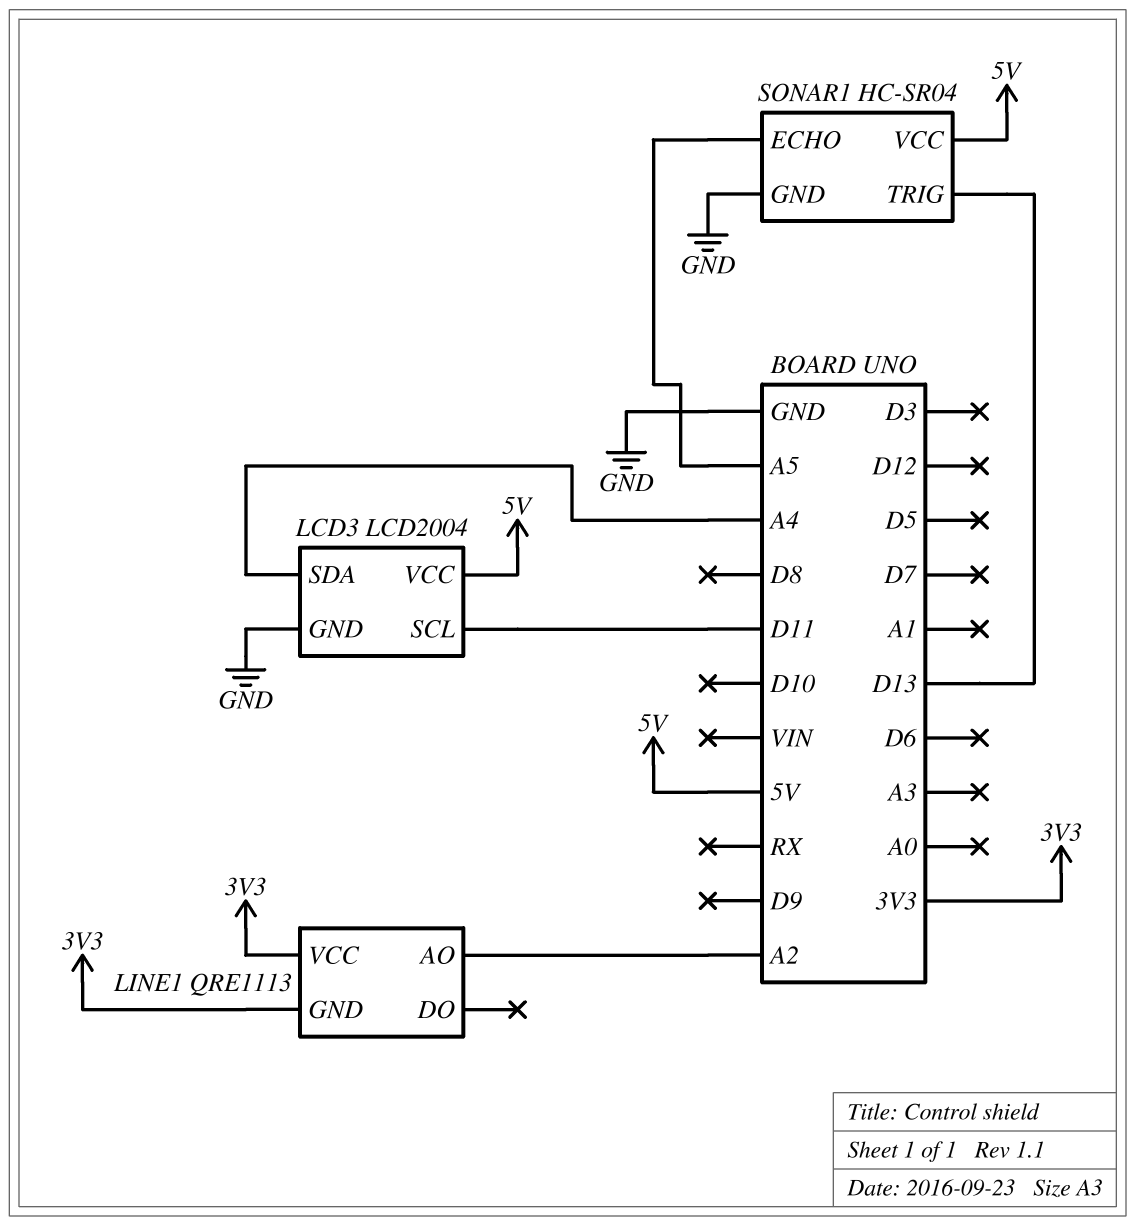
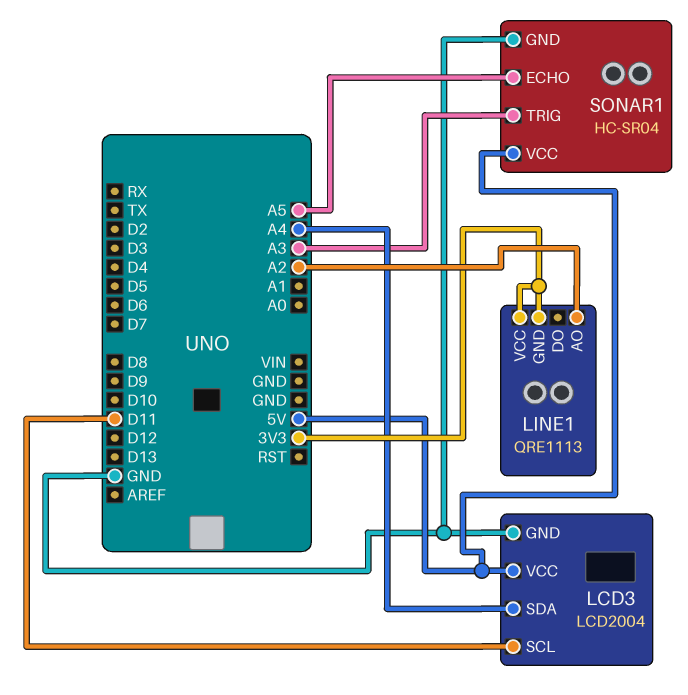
SONAR1 pin TRIG: D13 -> A3

